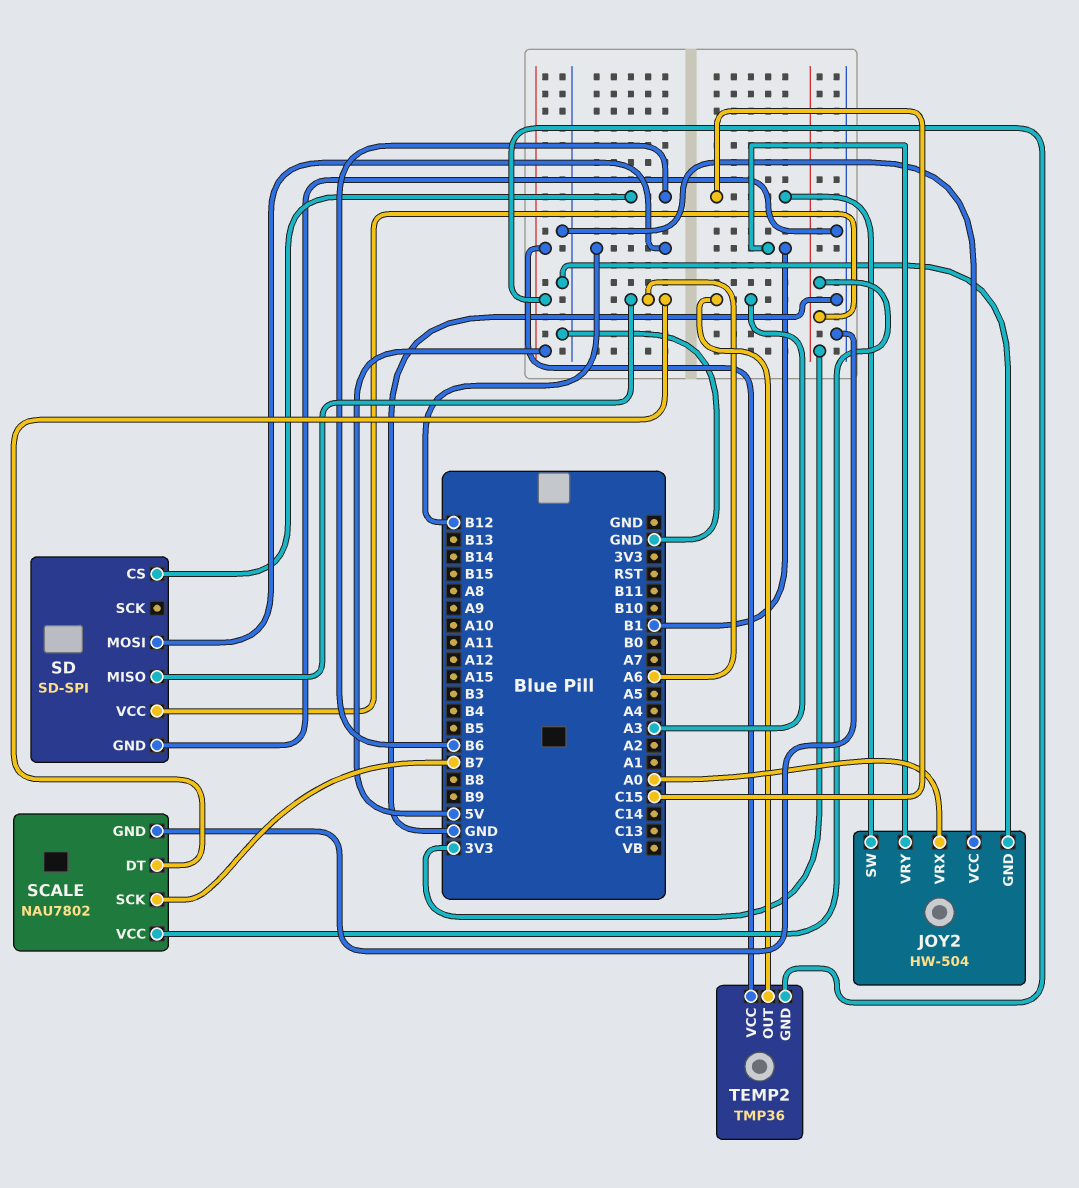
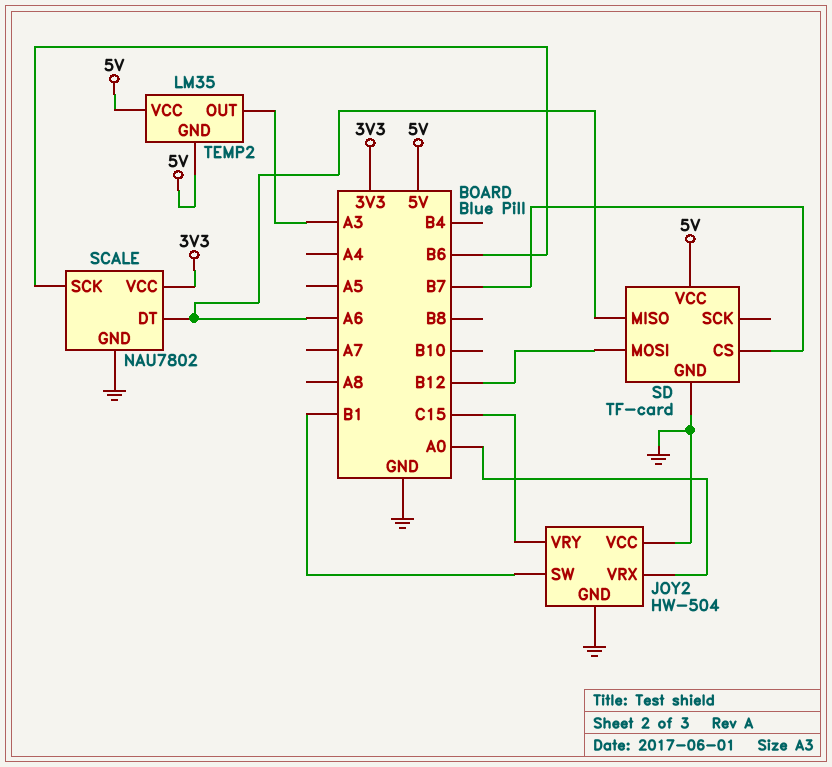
JOY2 pin SW: C15 -> B1
JOY2 pin VRY: B1 -> C15
SCALE pin SCK: B7 -> B6
SD: SD-SPI -> TF-card
SD pin CS: B6 -> B7
SD pin VCC: 3V3 -> 5V
TEMP2: TMP36 -> LM35

